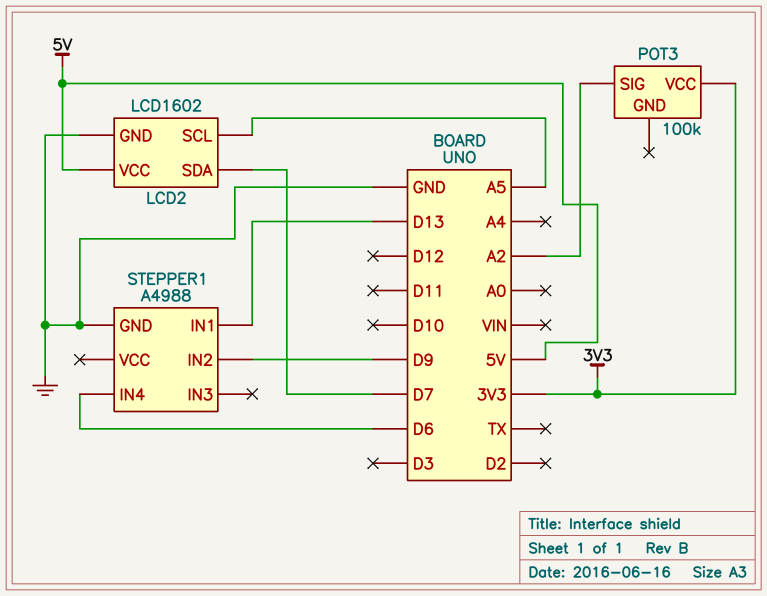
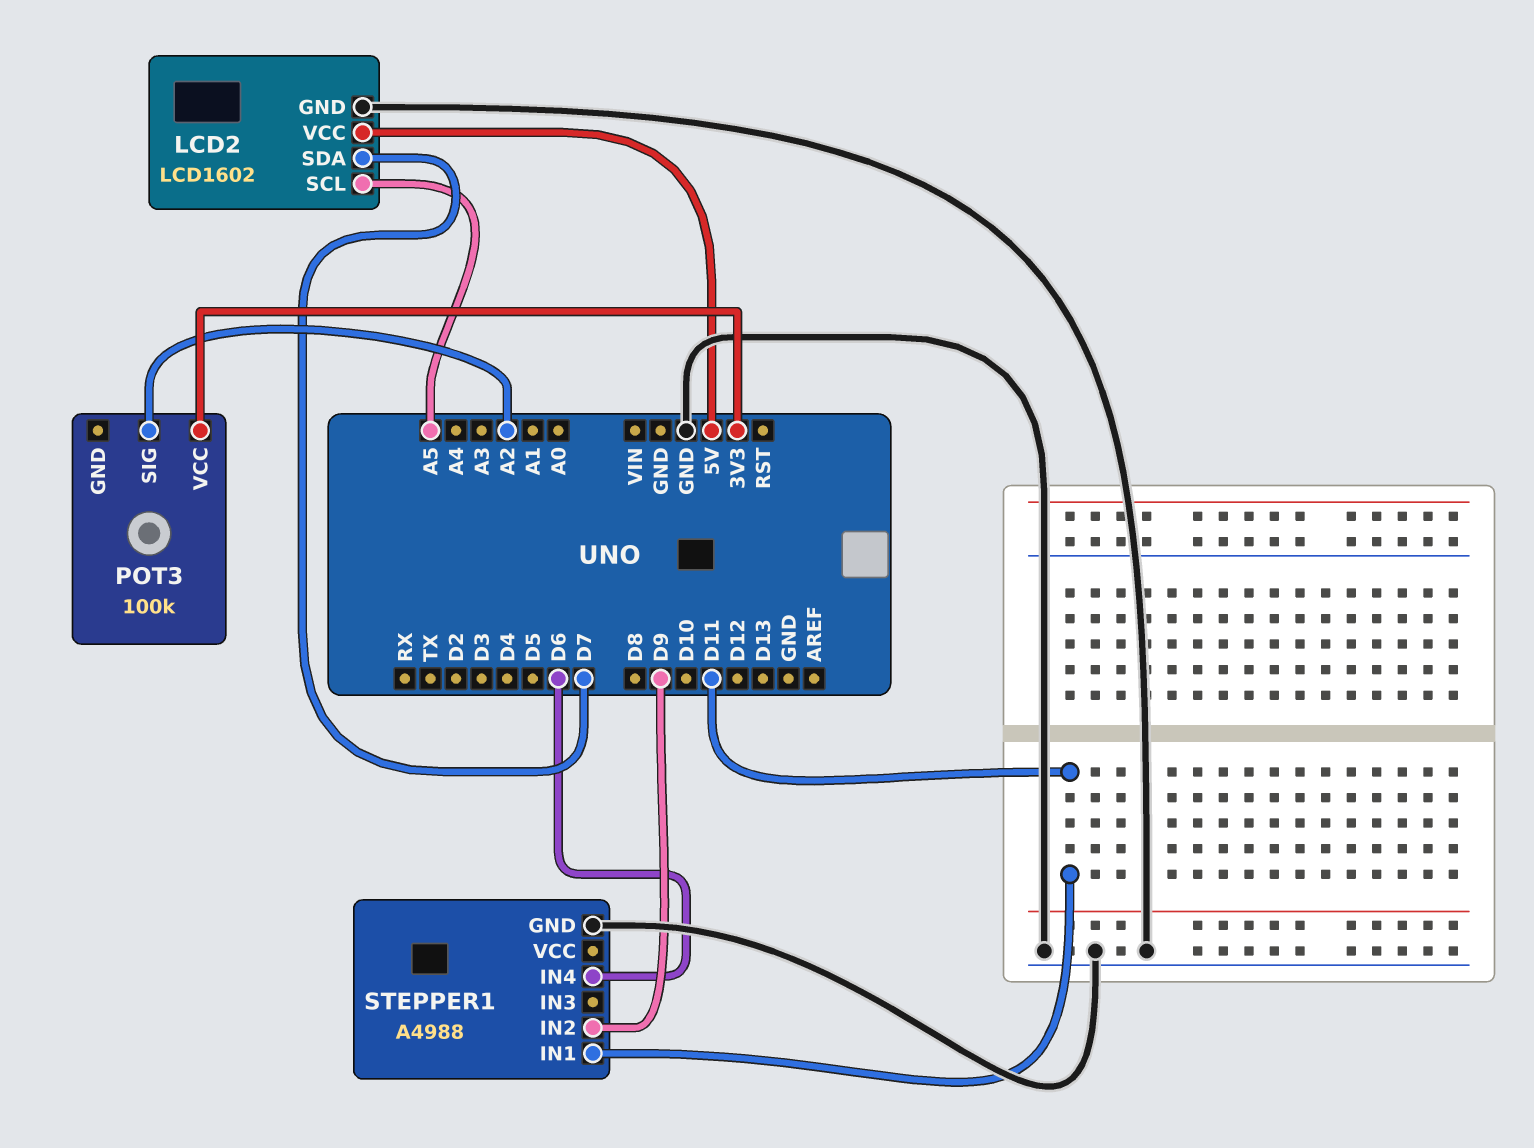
STEPPER1 pin IN1: D13 -> D11

